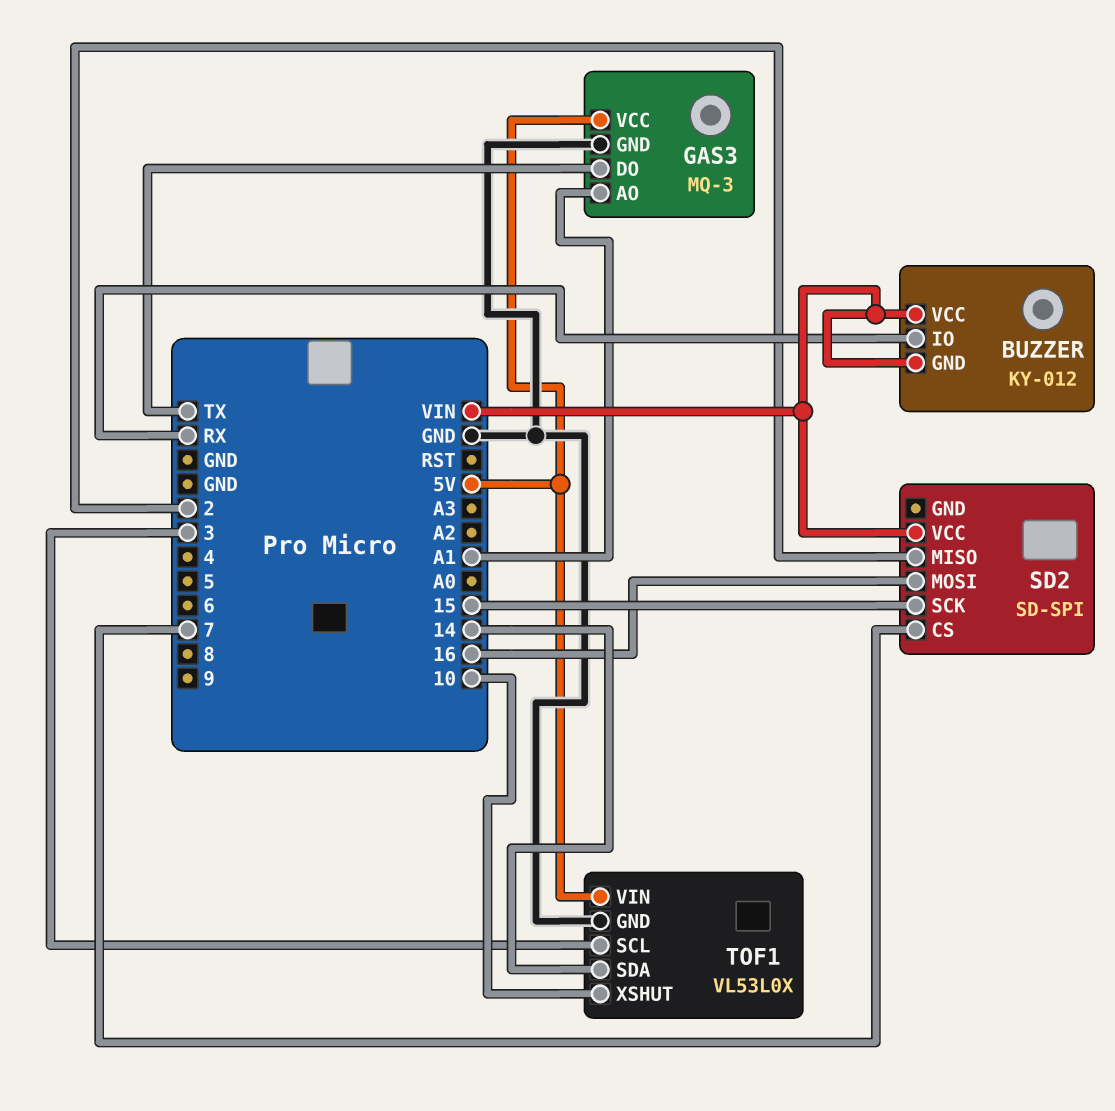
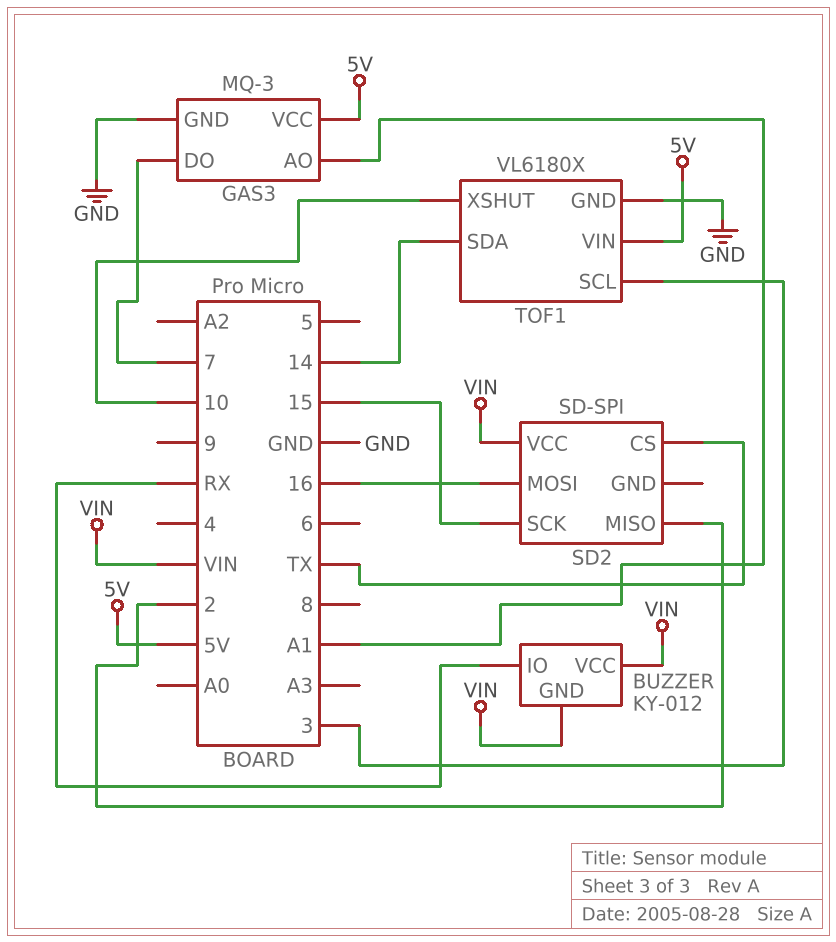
GAS3 pin DO: TX -> 7
SD2 pin CS: 7 -> TX
TOF1: VL53L0X -> VL6180X

